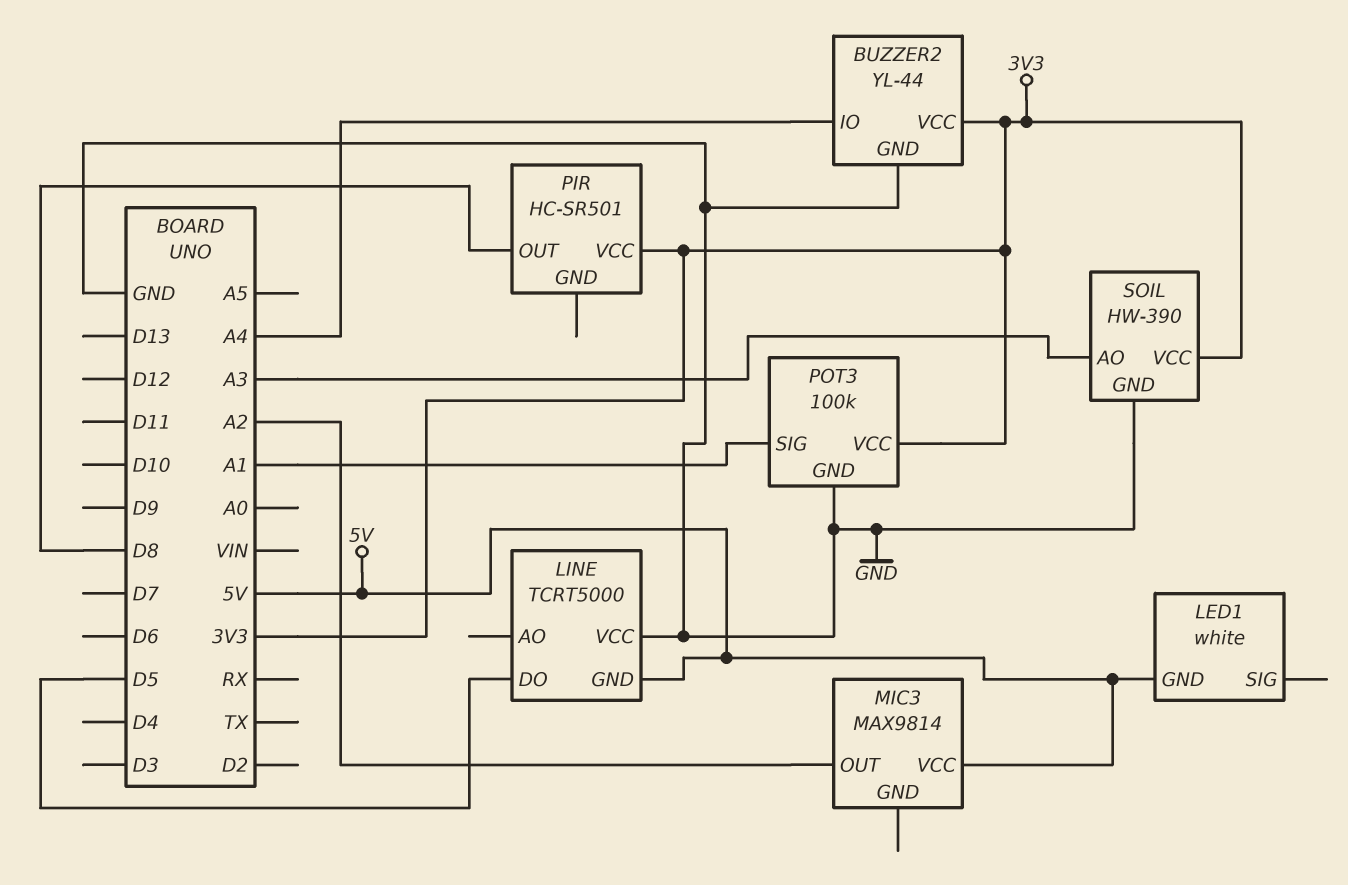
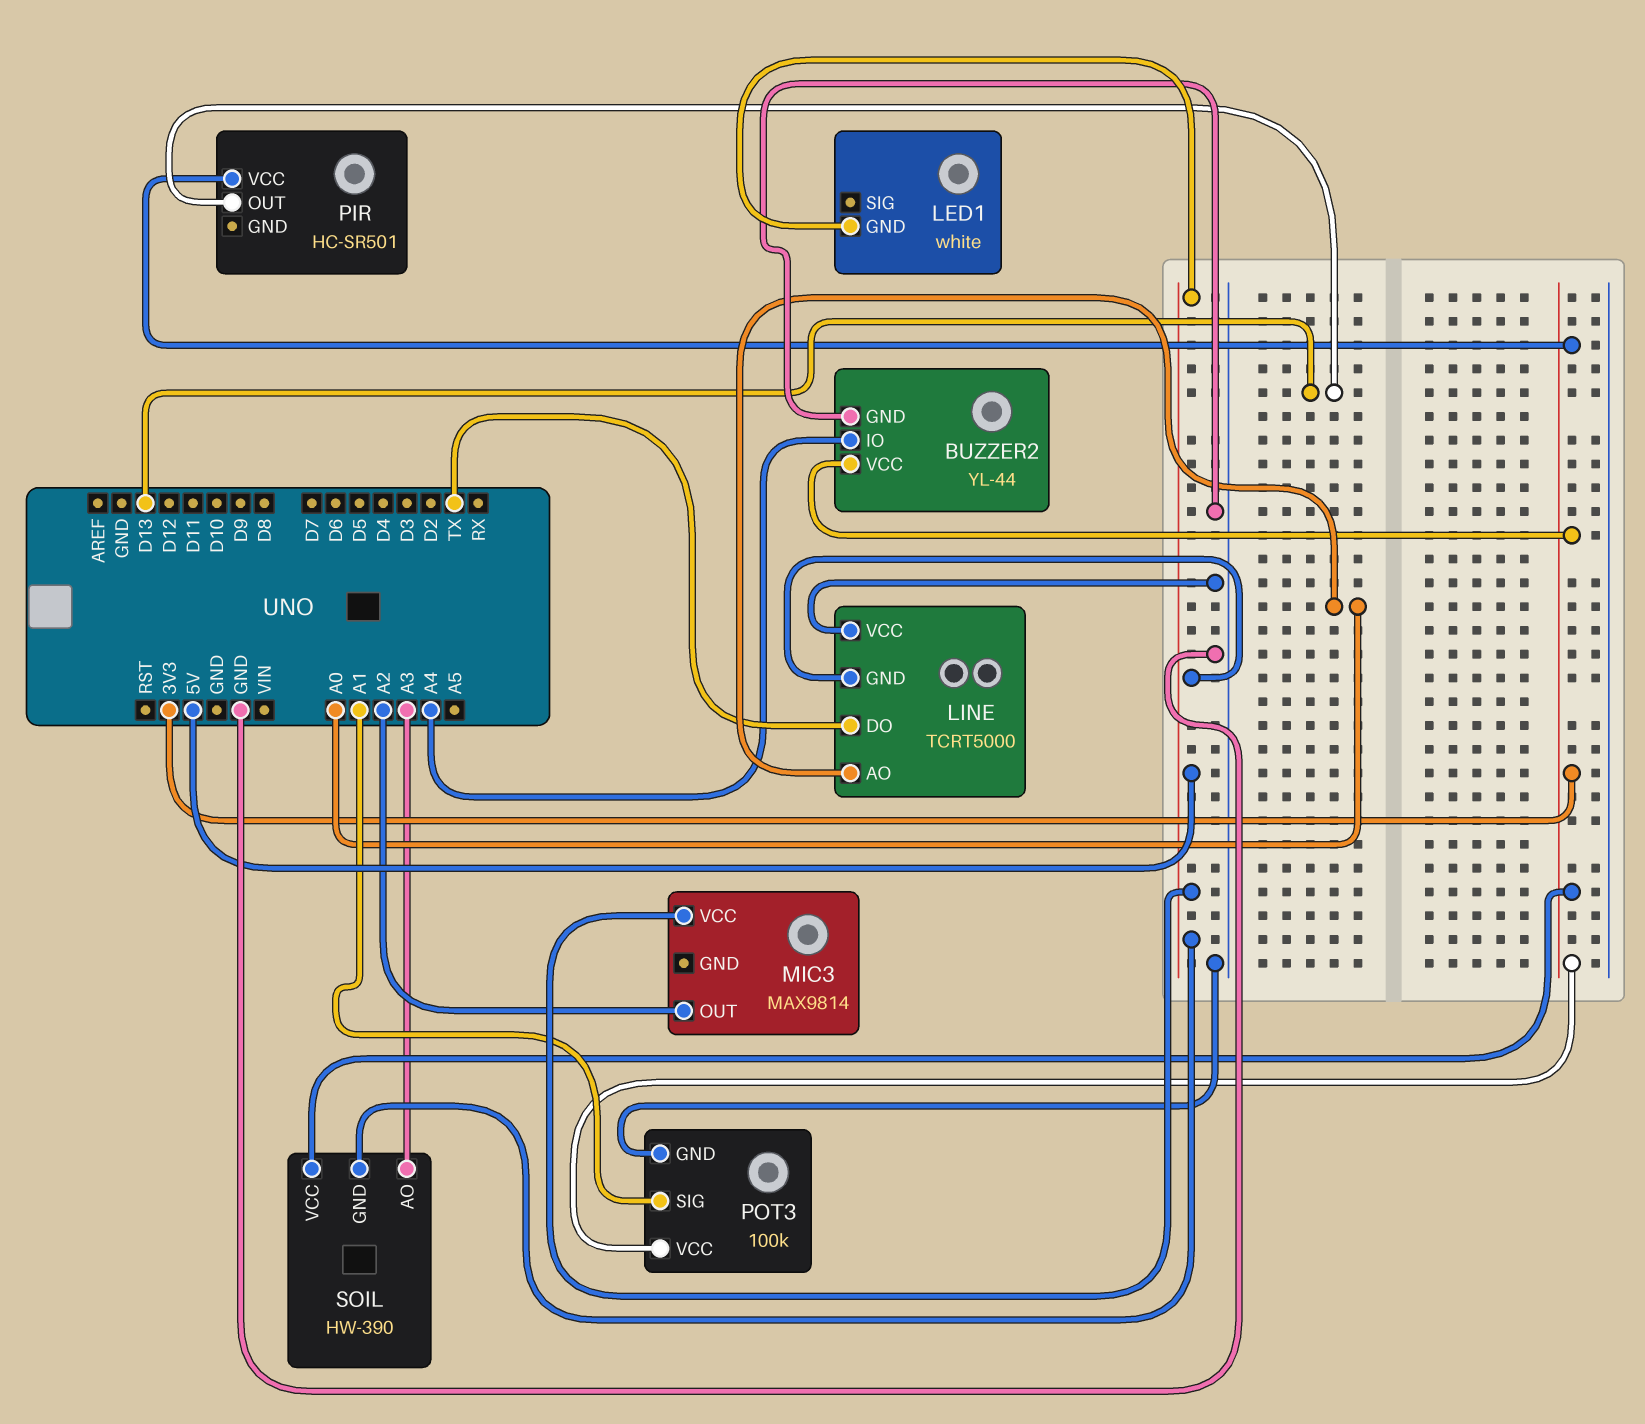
LINE pin AO: none -> A0
LINE pin DO: D5 -> TX
PIR pin OUT: D8 -> D13
SOIL pin GND: GND -> 5V

